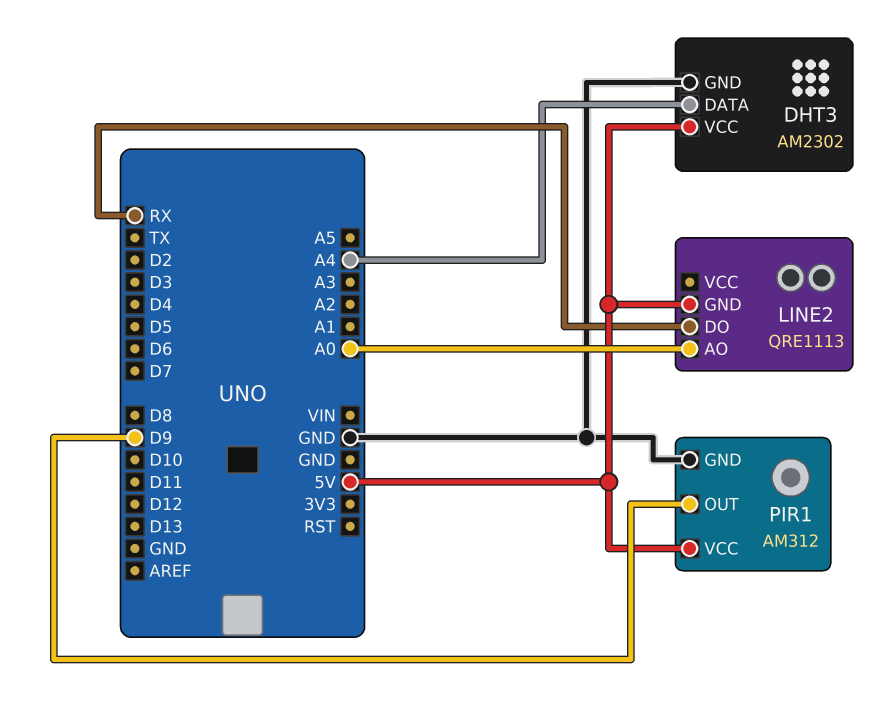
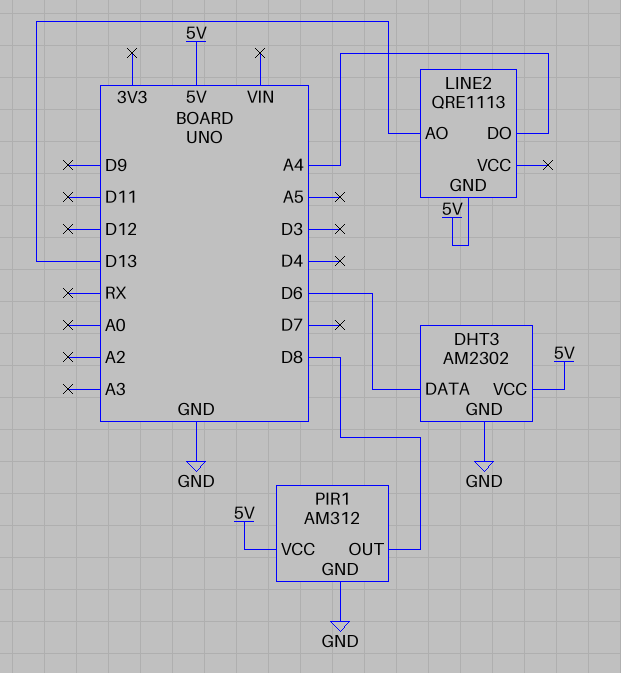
DHT3 pin DATA: A4 -> D6
LINE2 pin AO: A0 -> D13
LINE2 pin DO: RX -> A4
PIR1 pin OUT: D9 -> D8

